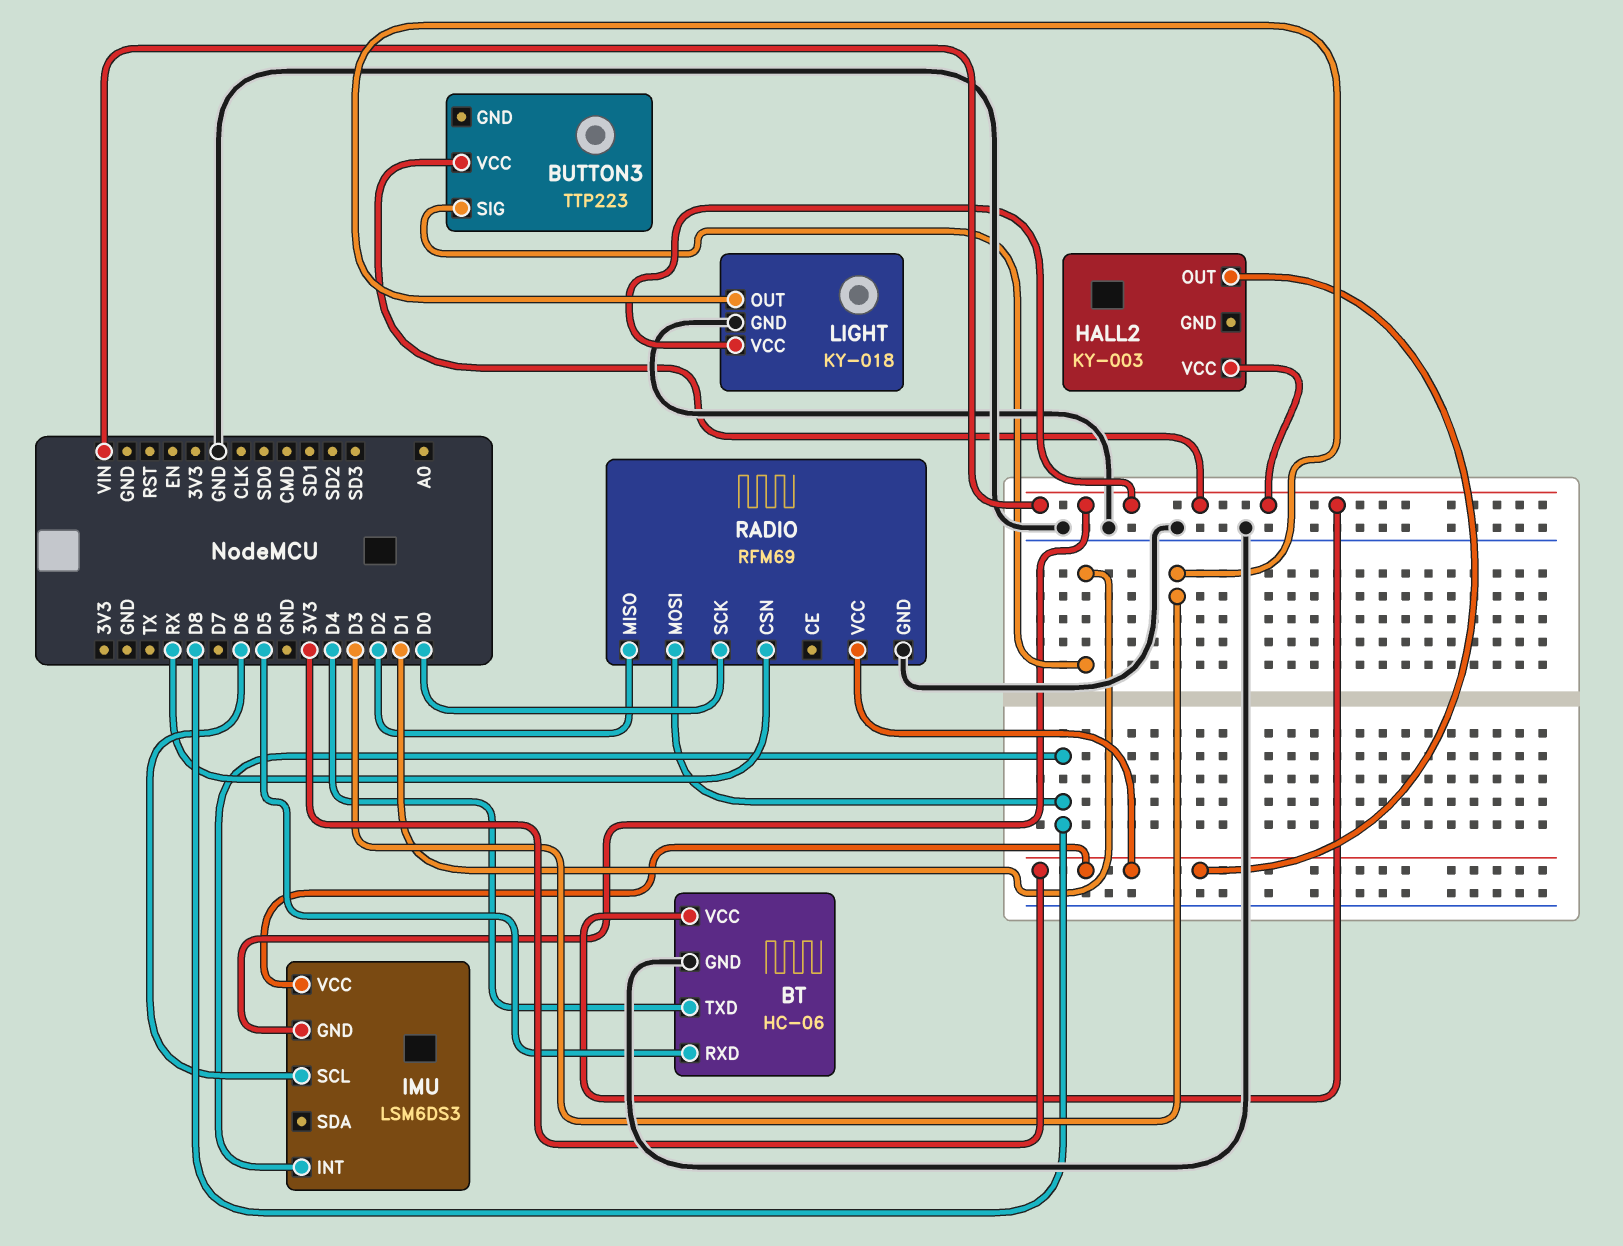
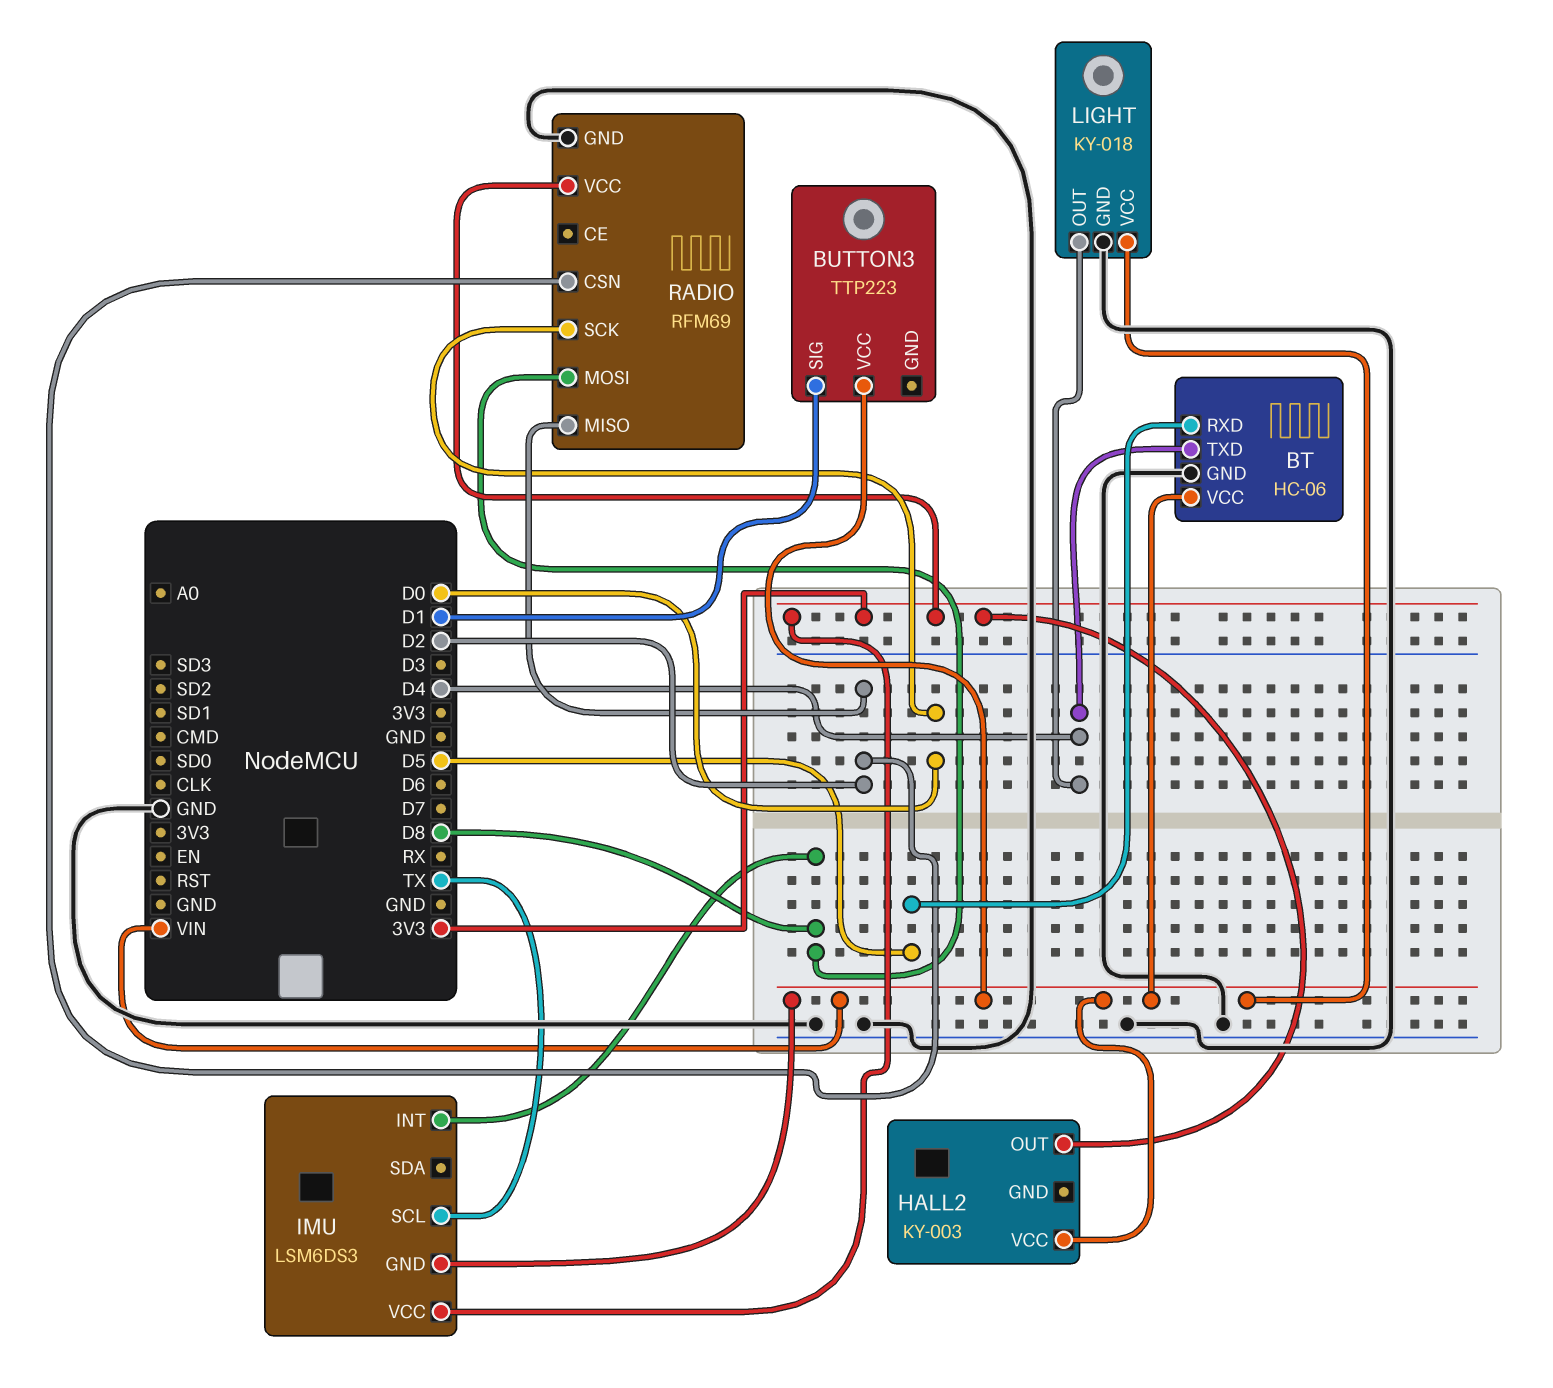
IMU pin SCL: D6 -> TX
LIGHT pin OUT: D3 -> D4
RADIO pin CSN: RX -> D2

